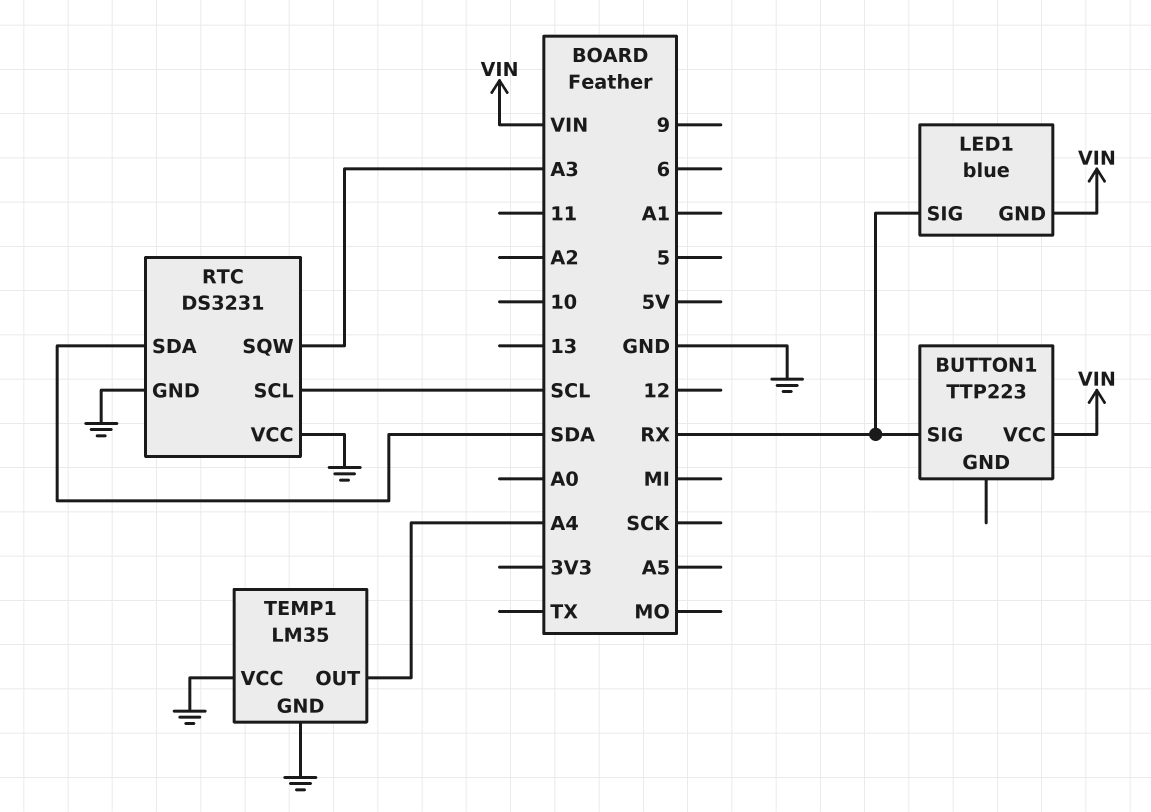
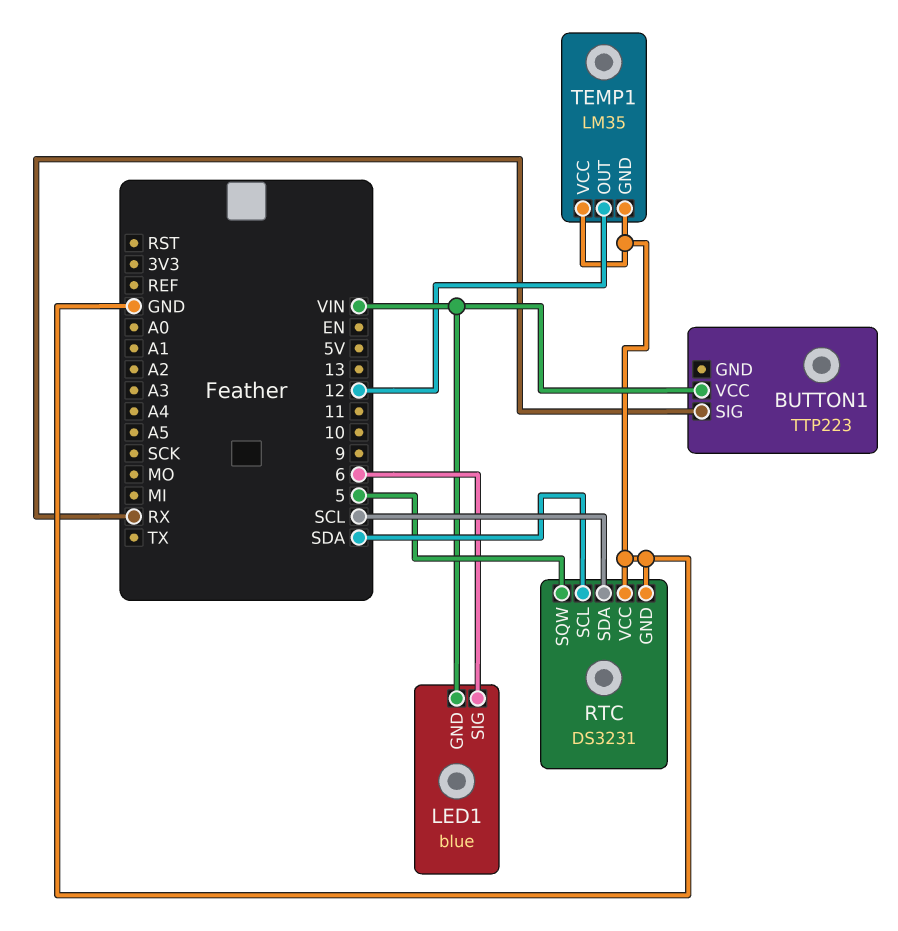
LED1 pin SIG: RX -> 6
RTC pin SCL: SCL -> SDA
RTC pin SDA: SDA -> SCL
RTC pin SQW: A3 -> 5
TEMP1 pin OUT: A4 -> 12

